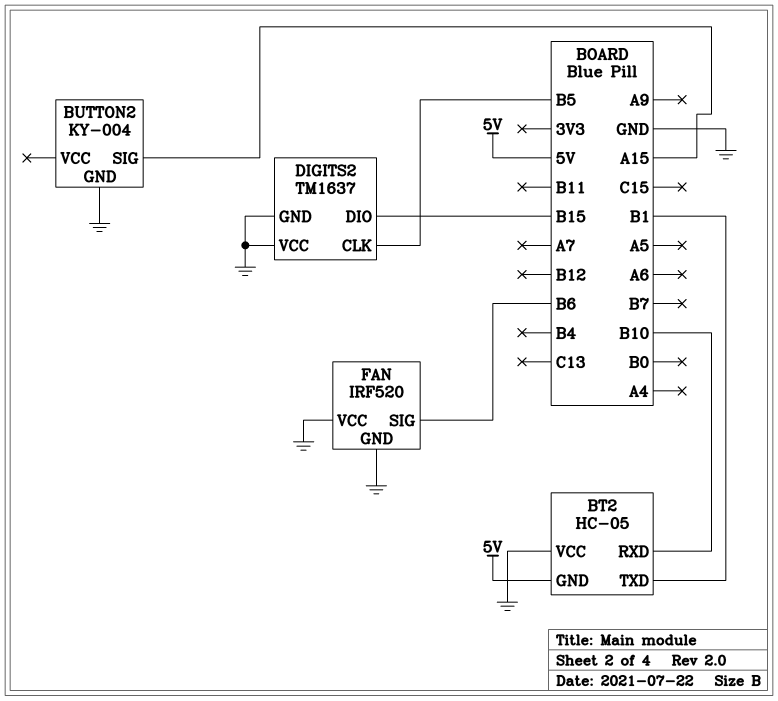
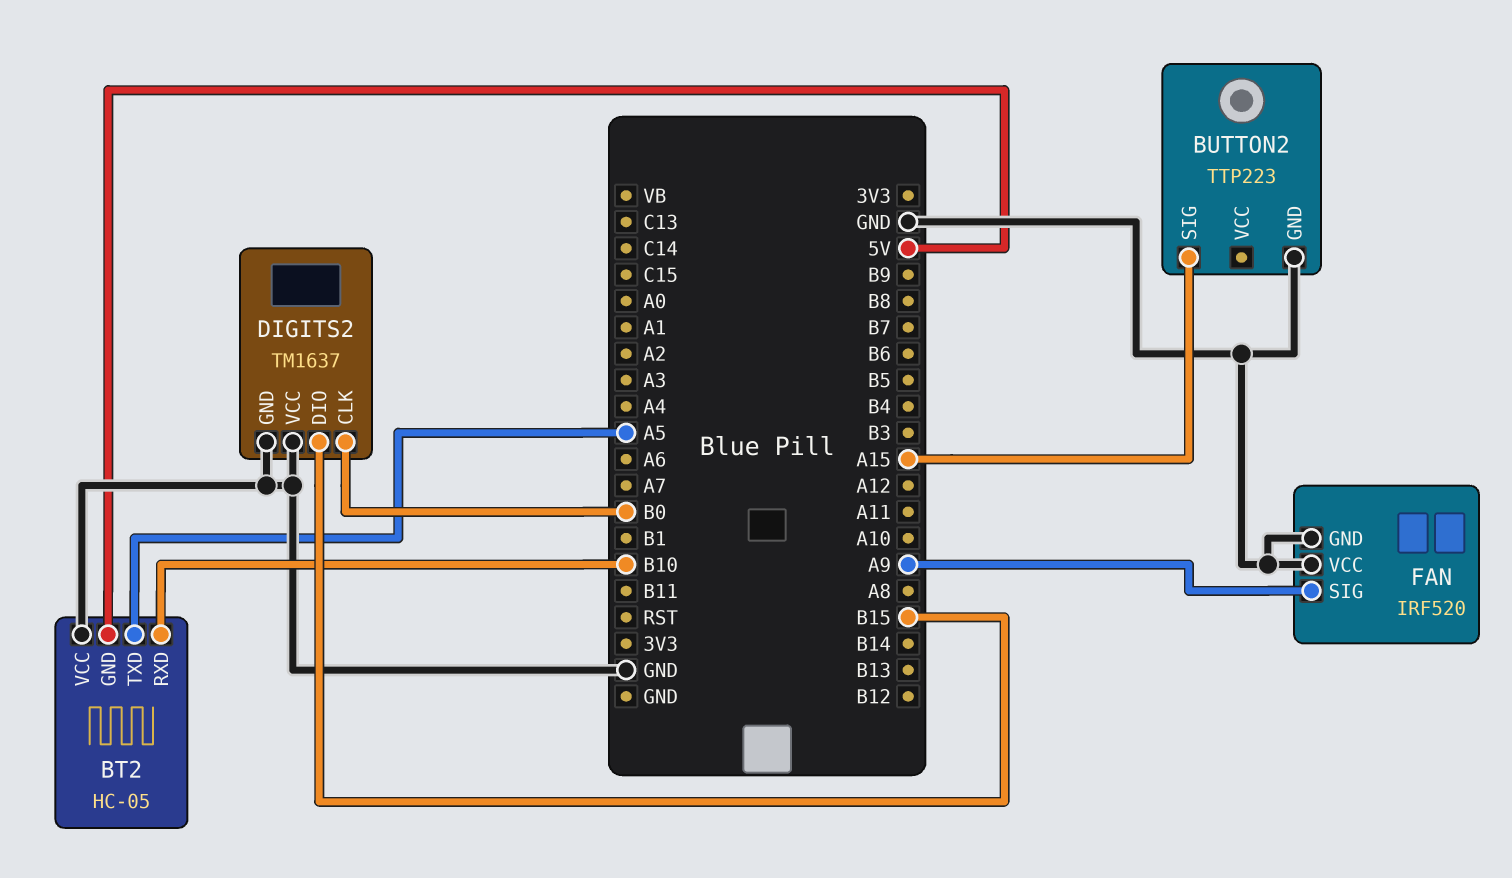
BT2 pin TXD: B1 -> A5
BUTTON2: KY-004 -> TTP223
DIGITS2 pin CLK: B5 -> B0
FAN pin SIG: B6 -> A9

